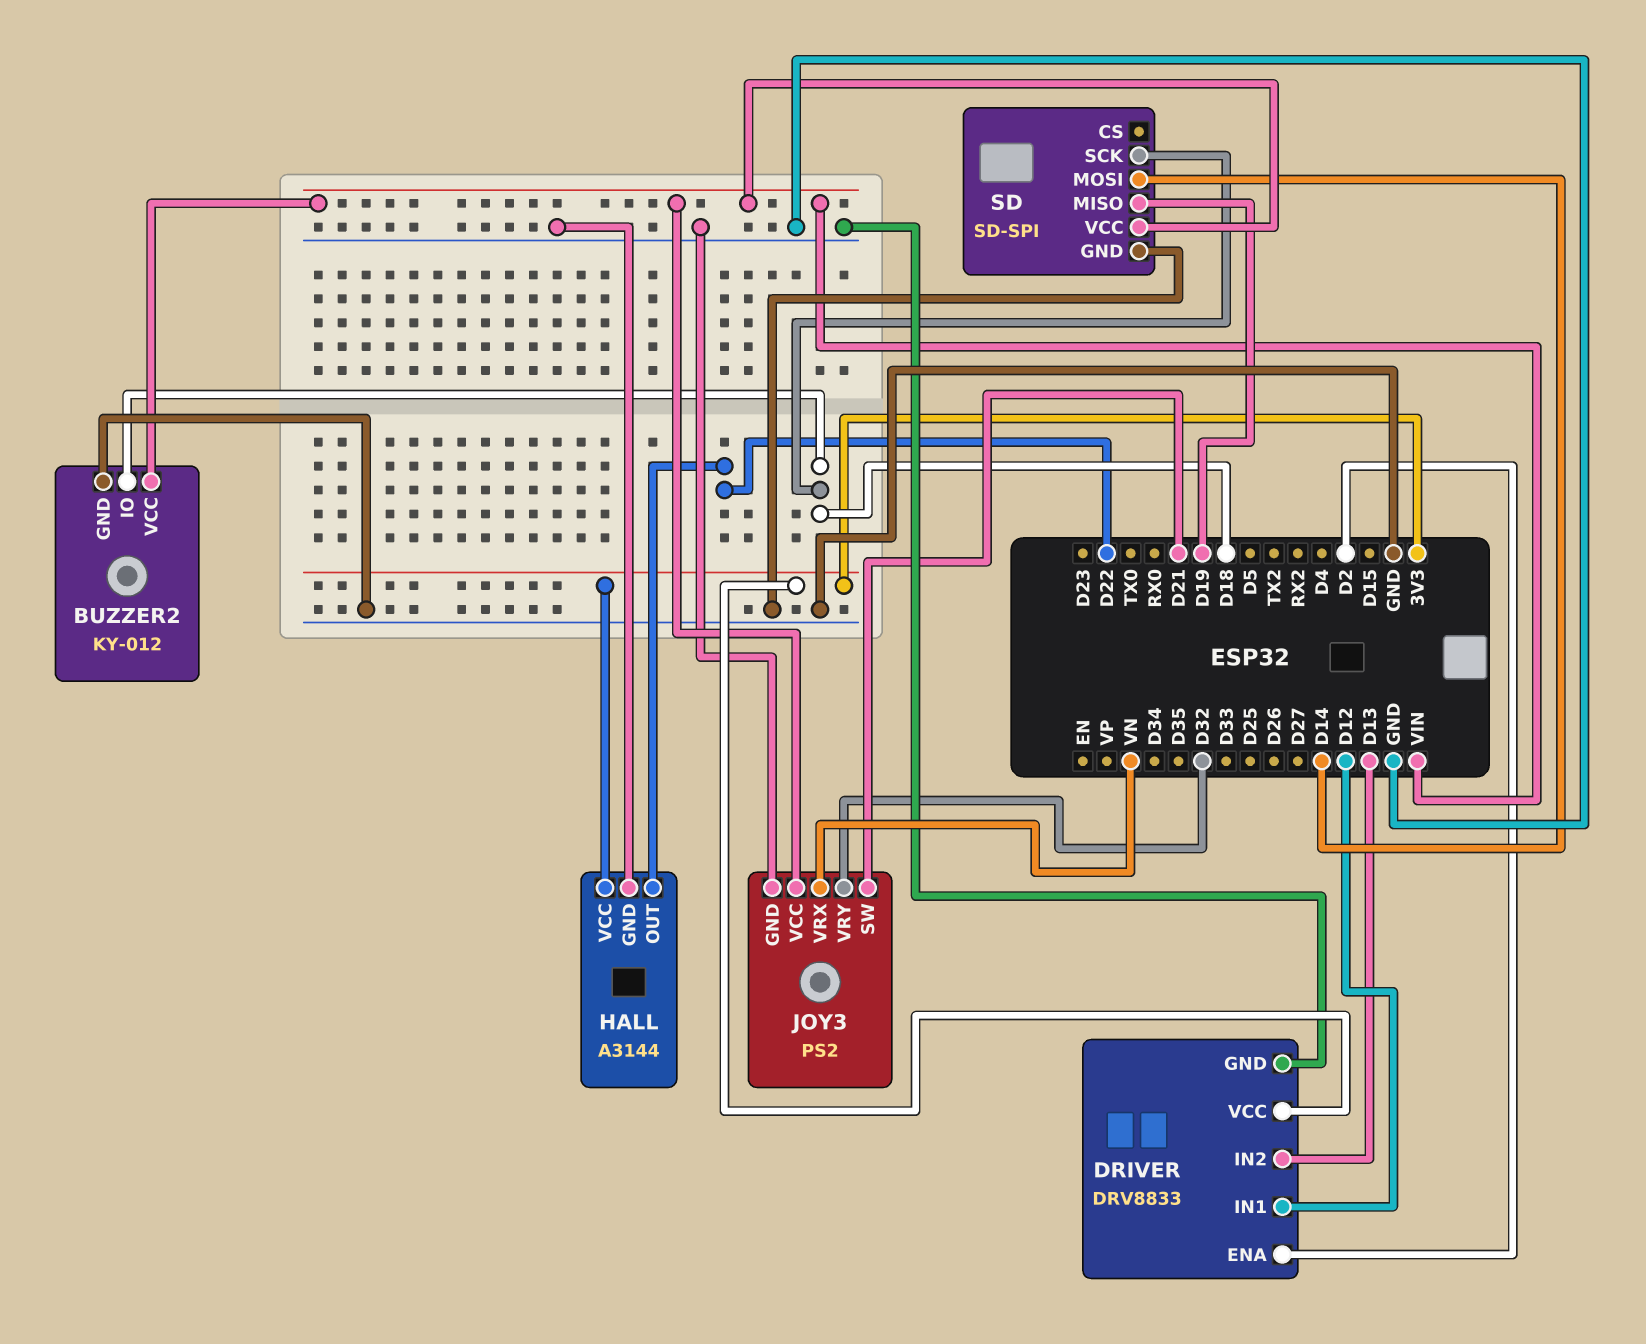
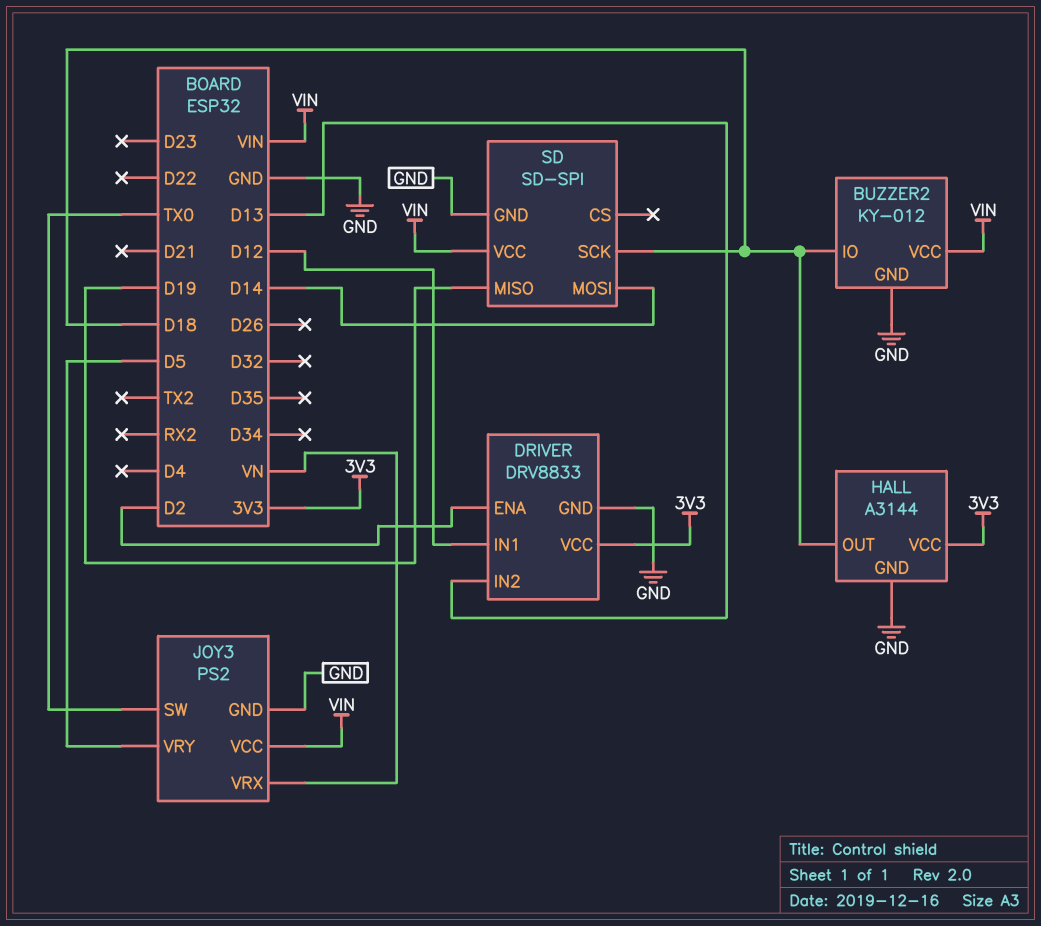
HALL pin OUT: D22 -> D18
JOY3 pin SW: D21 -> TX0
JOY3 pin VRY: D32 -> D5

